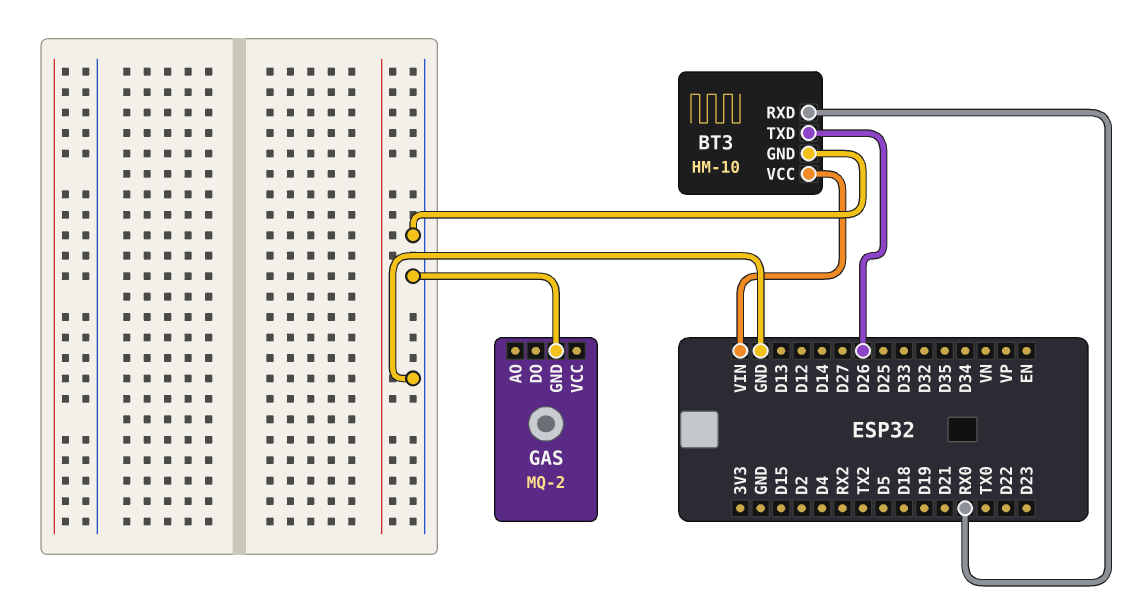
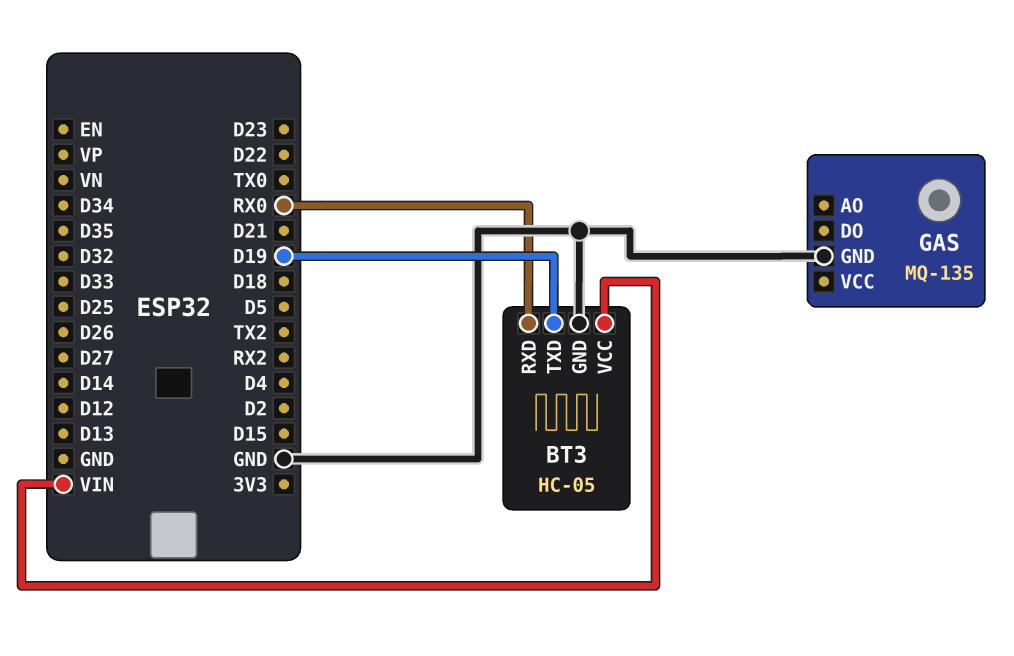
BT3: HM-10 -> HC-05
BT3 pin TXD: D26 -> D19
GAS: MQ-2 -> MQ-135

